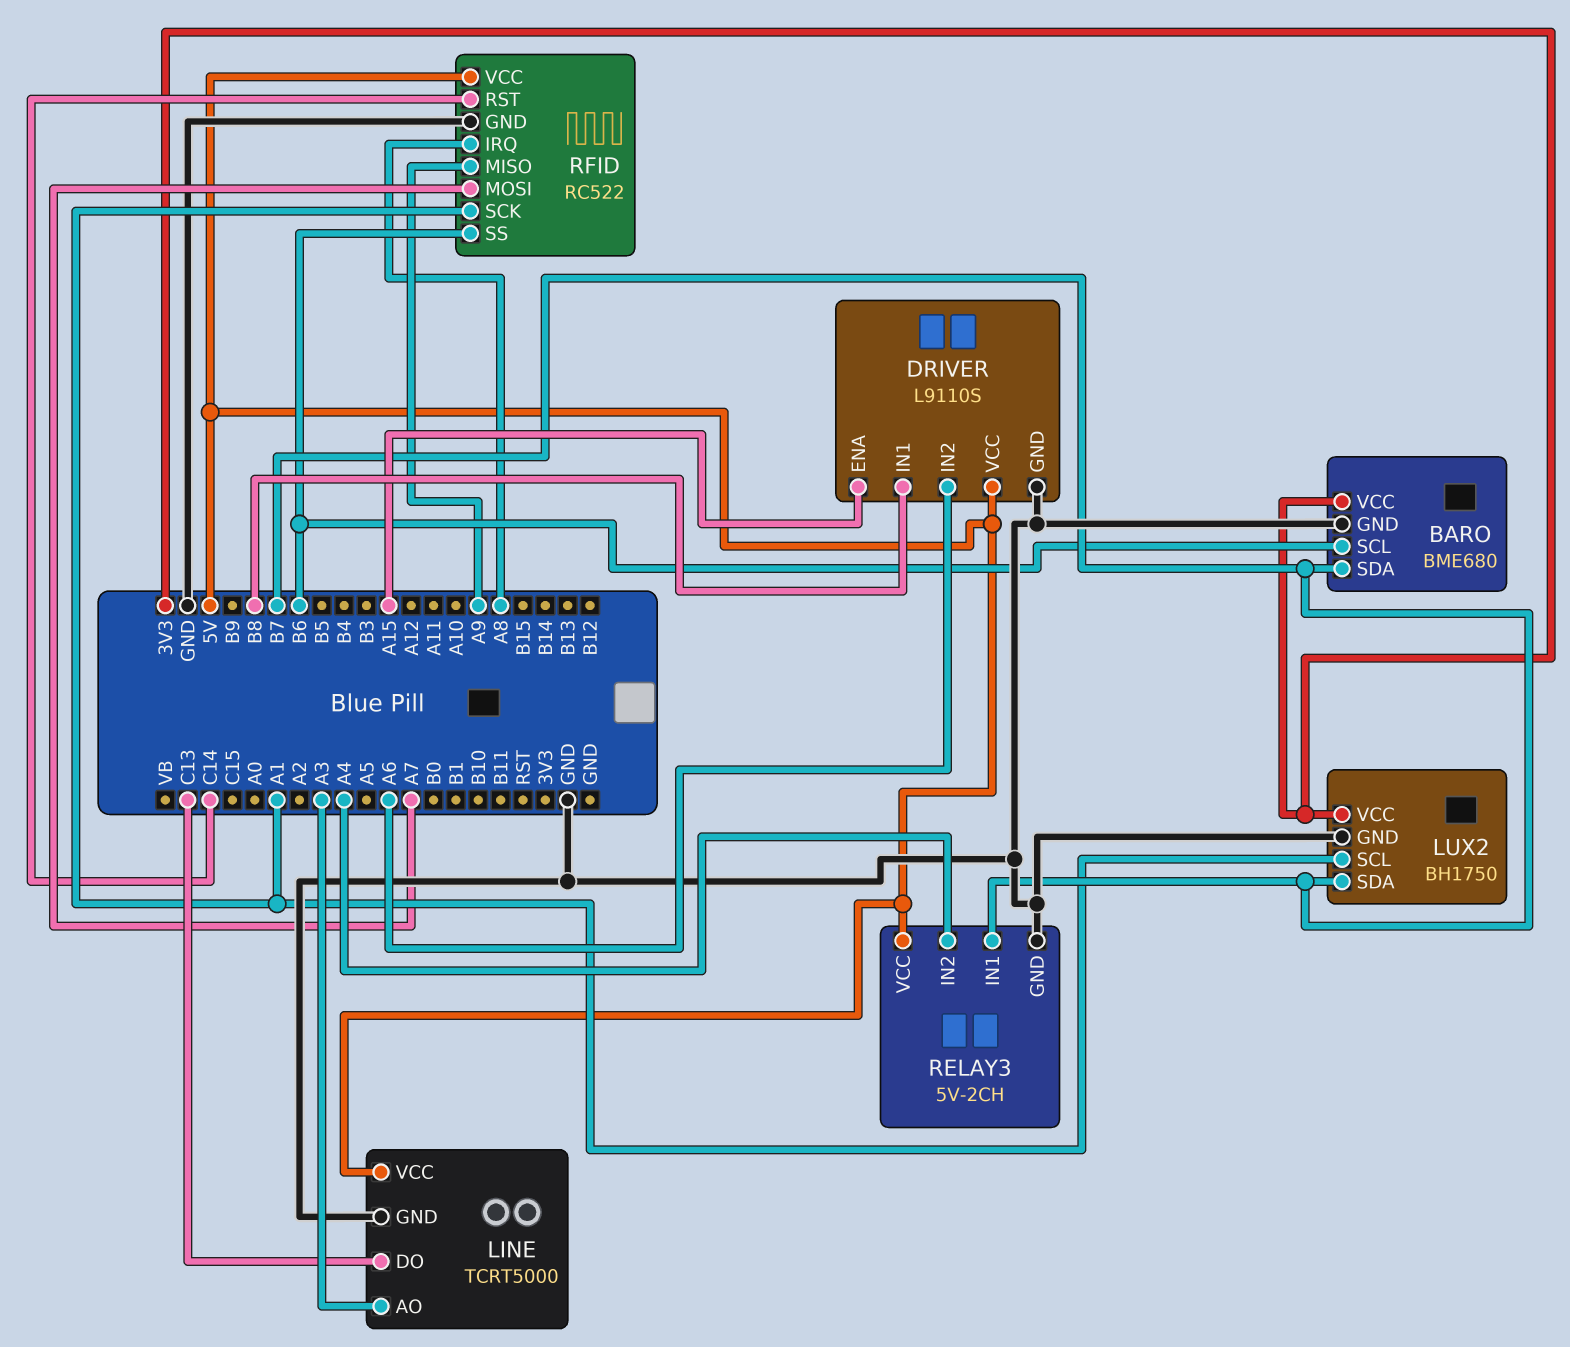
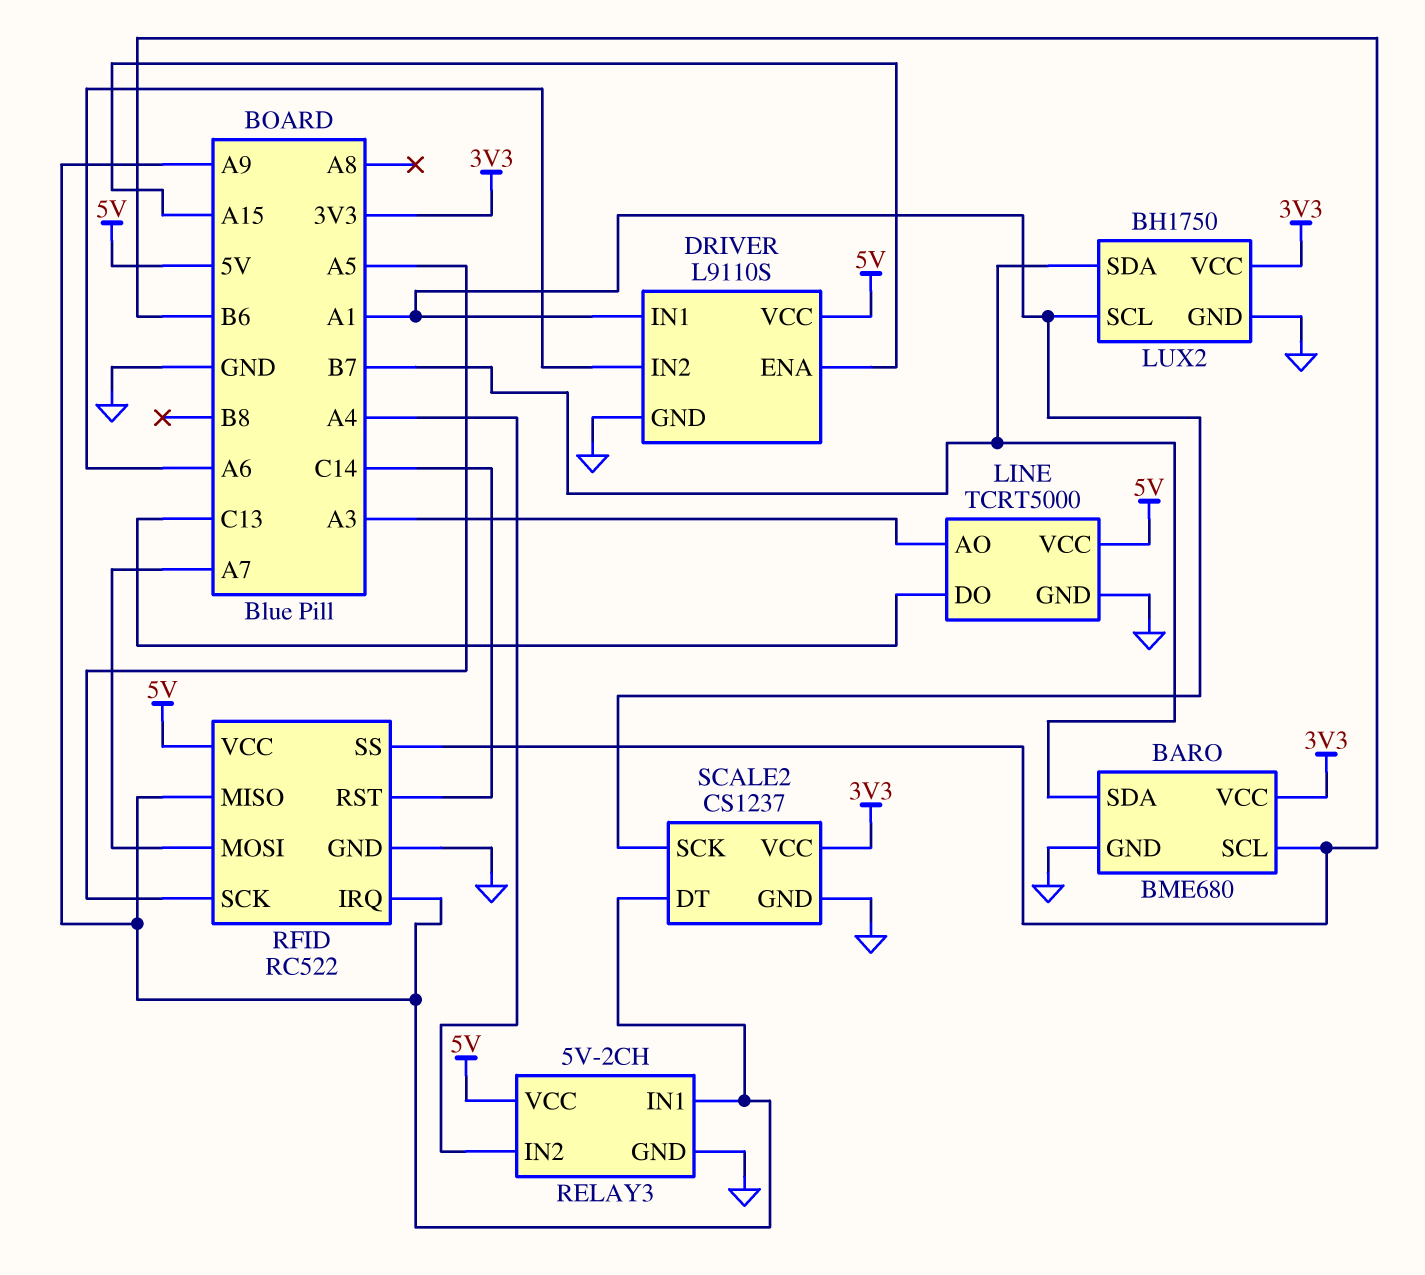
DRIVER pin IN1: B8 -> A1
RELAY3 pin IN1: B7 -> A9
RFID pin IRQ: A8 -> A9
RFID pin SCK: A1 -> A5
SCALE2: none -> CS1237
SCALE2 pin DT: none -> A9
SCALE2 pin GND: none -> GND
SCALE2 pin SCK: none -> A1
SCALE2 pin VCC: none -> 3V3

